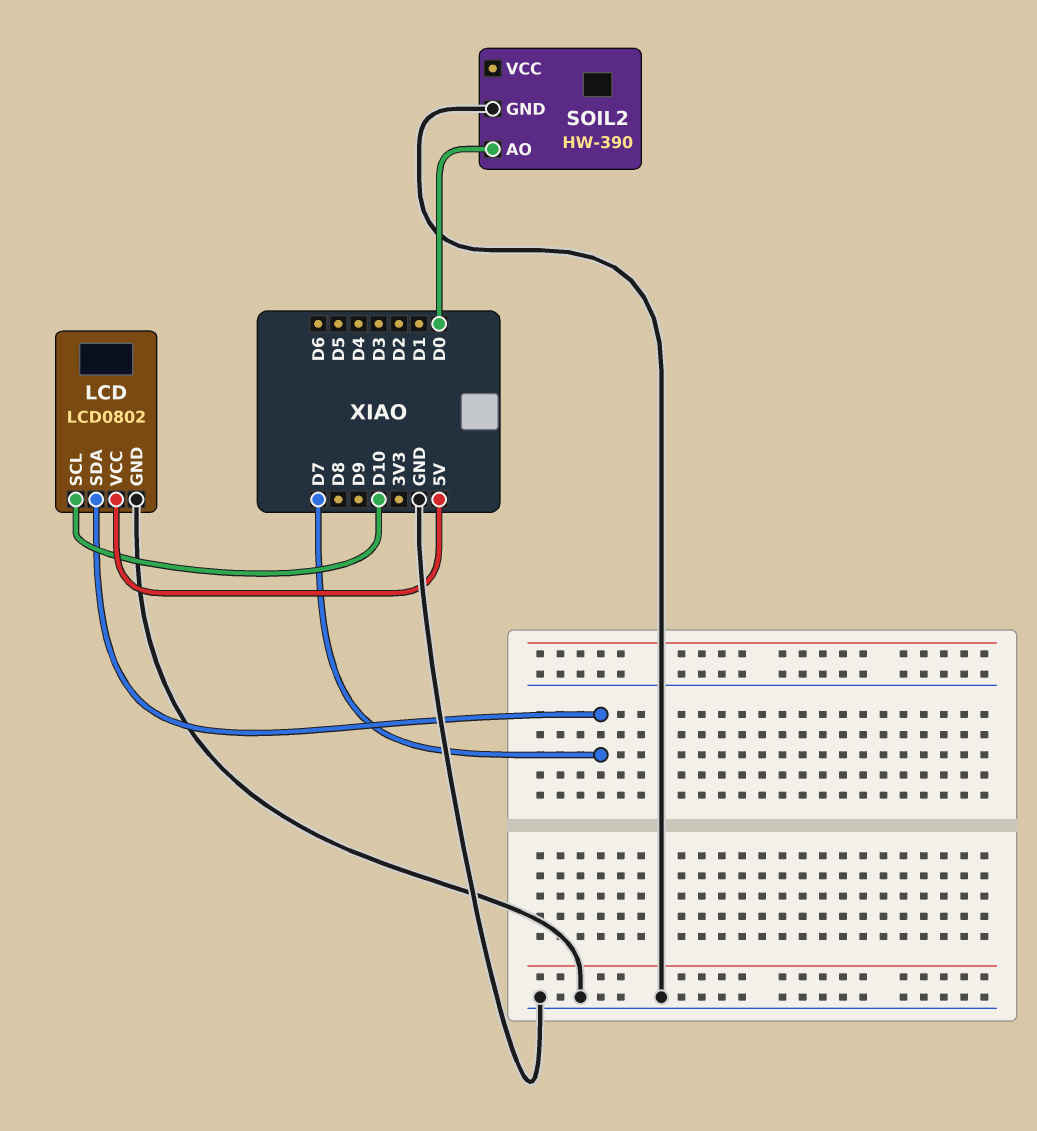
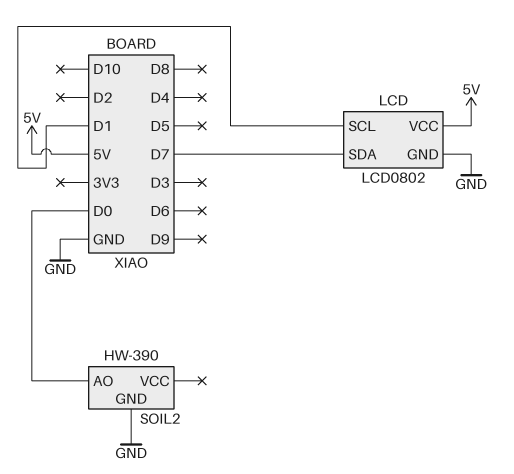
LCD pin SCL: D10 -> D1

